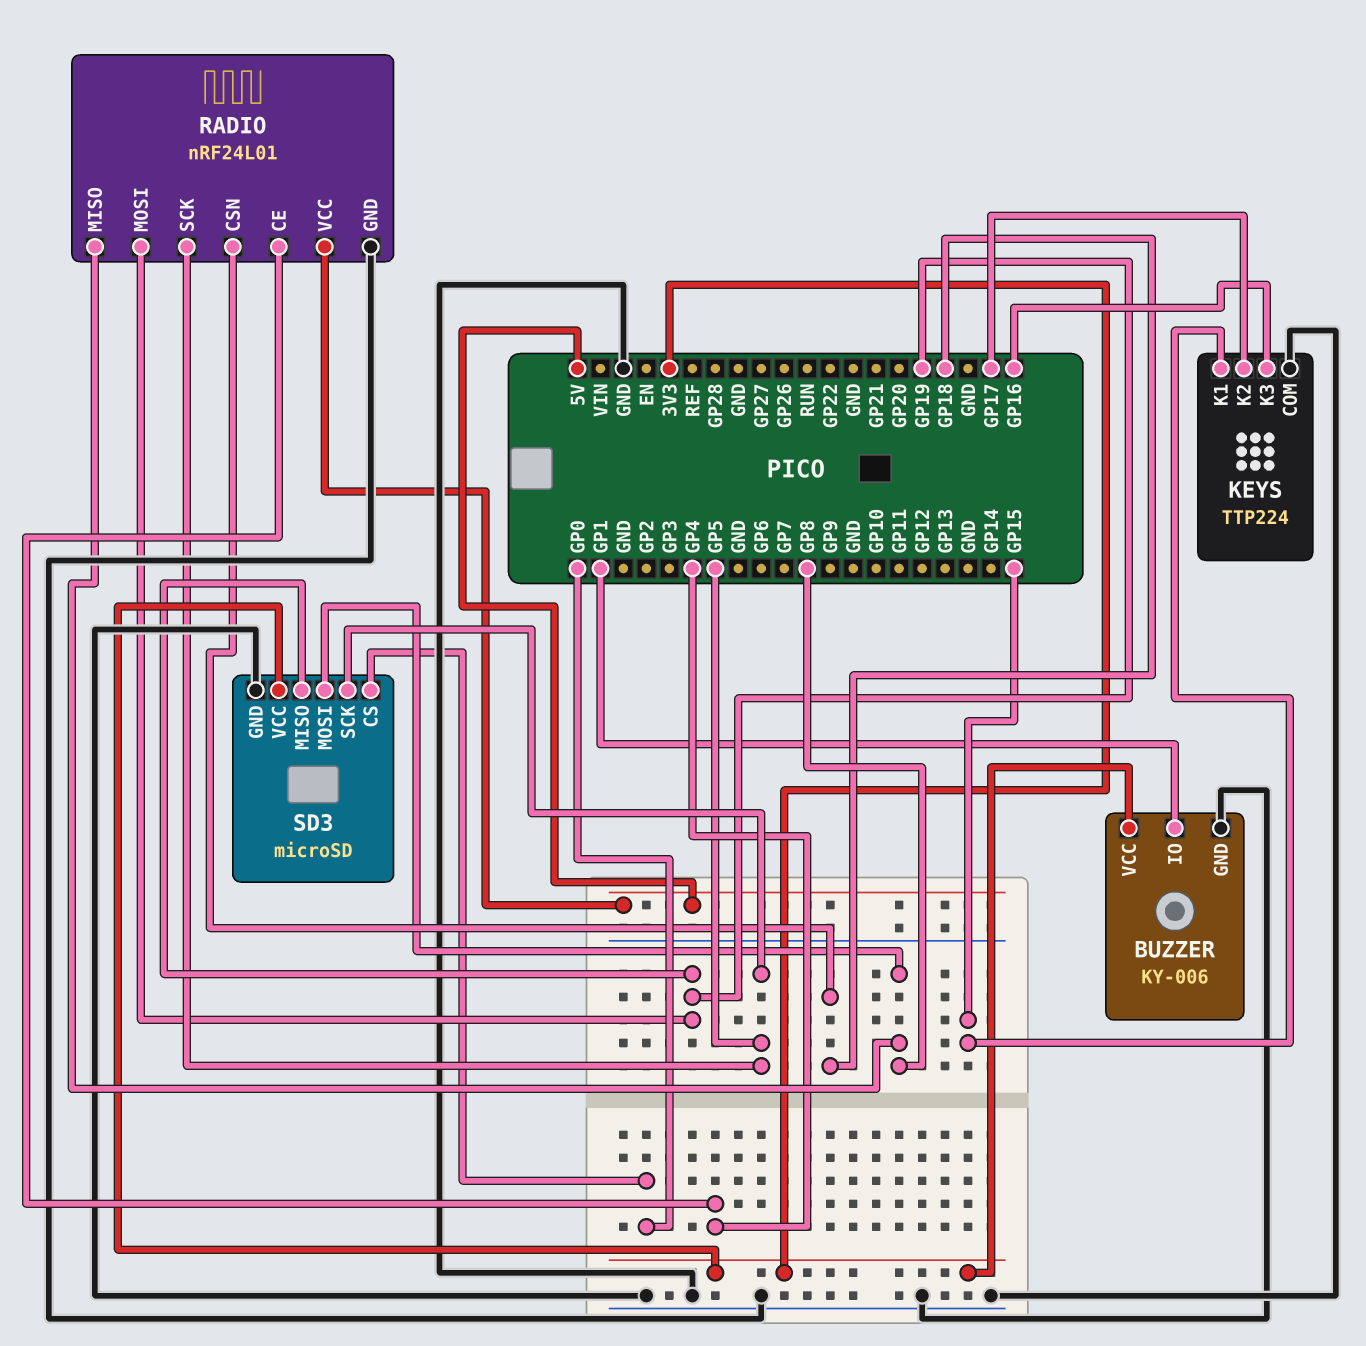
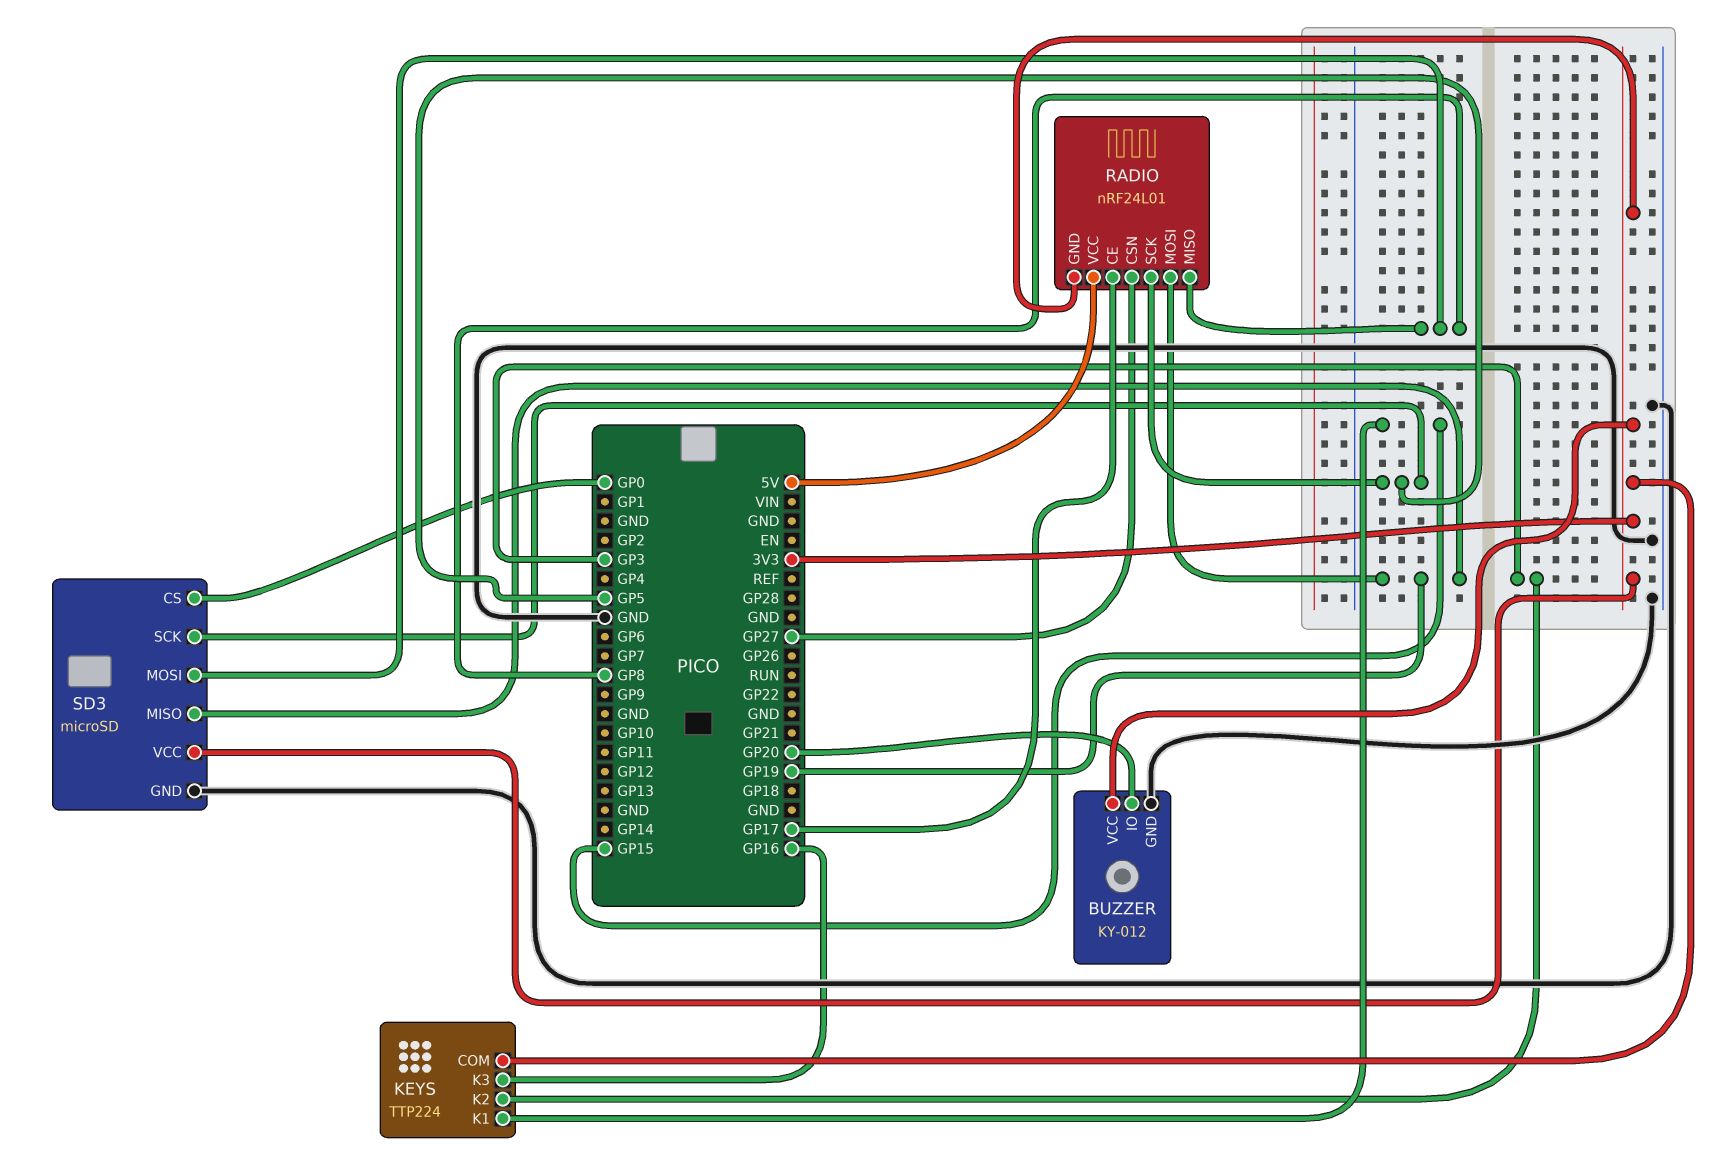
BUZZER: KY-006 -> KY-012
BUZZER pin IO: GP1 -> GP20
KEYS pin COM: GND -> 3V3
KEYS pin K2: GP17 -> GP3
RADIO pin CE: GP4 -> GP17
RADIO pin CSN: GP18 -> GP27
RADIO pin GND: GND -> 3V3

